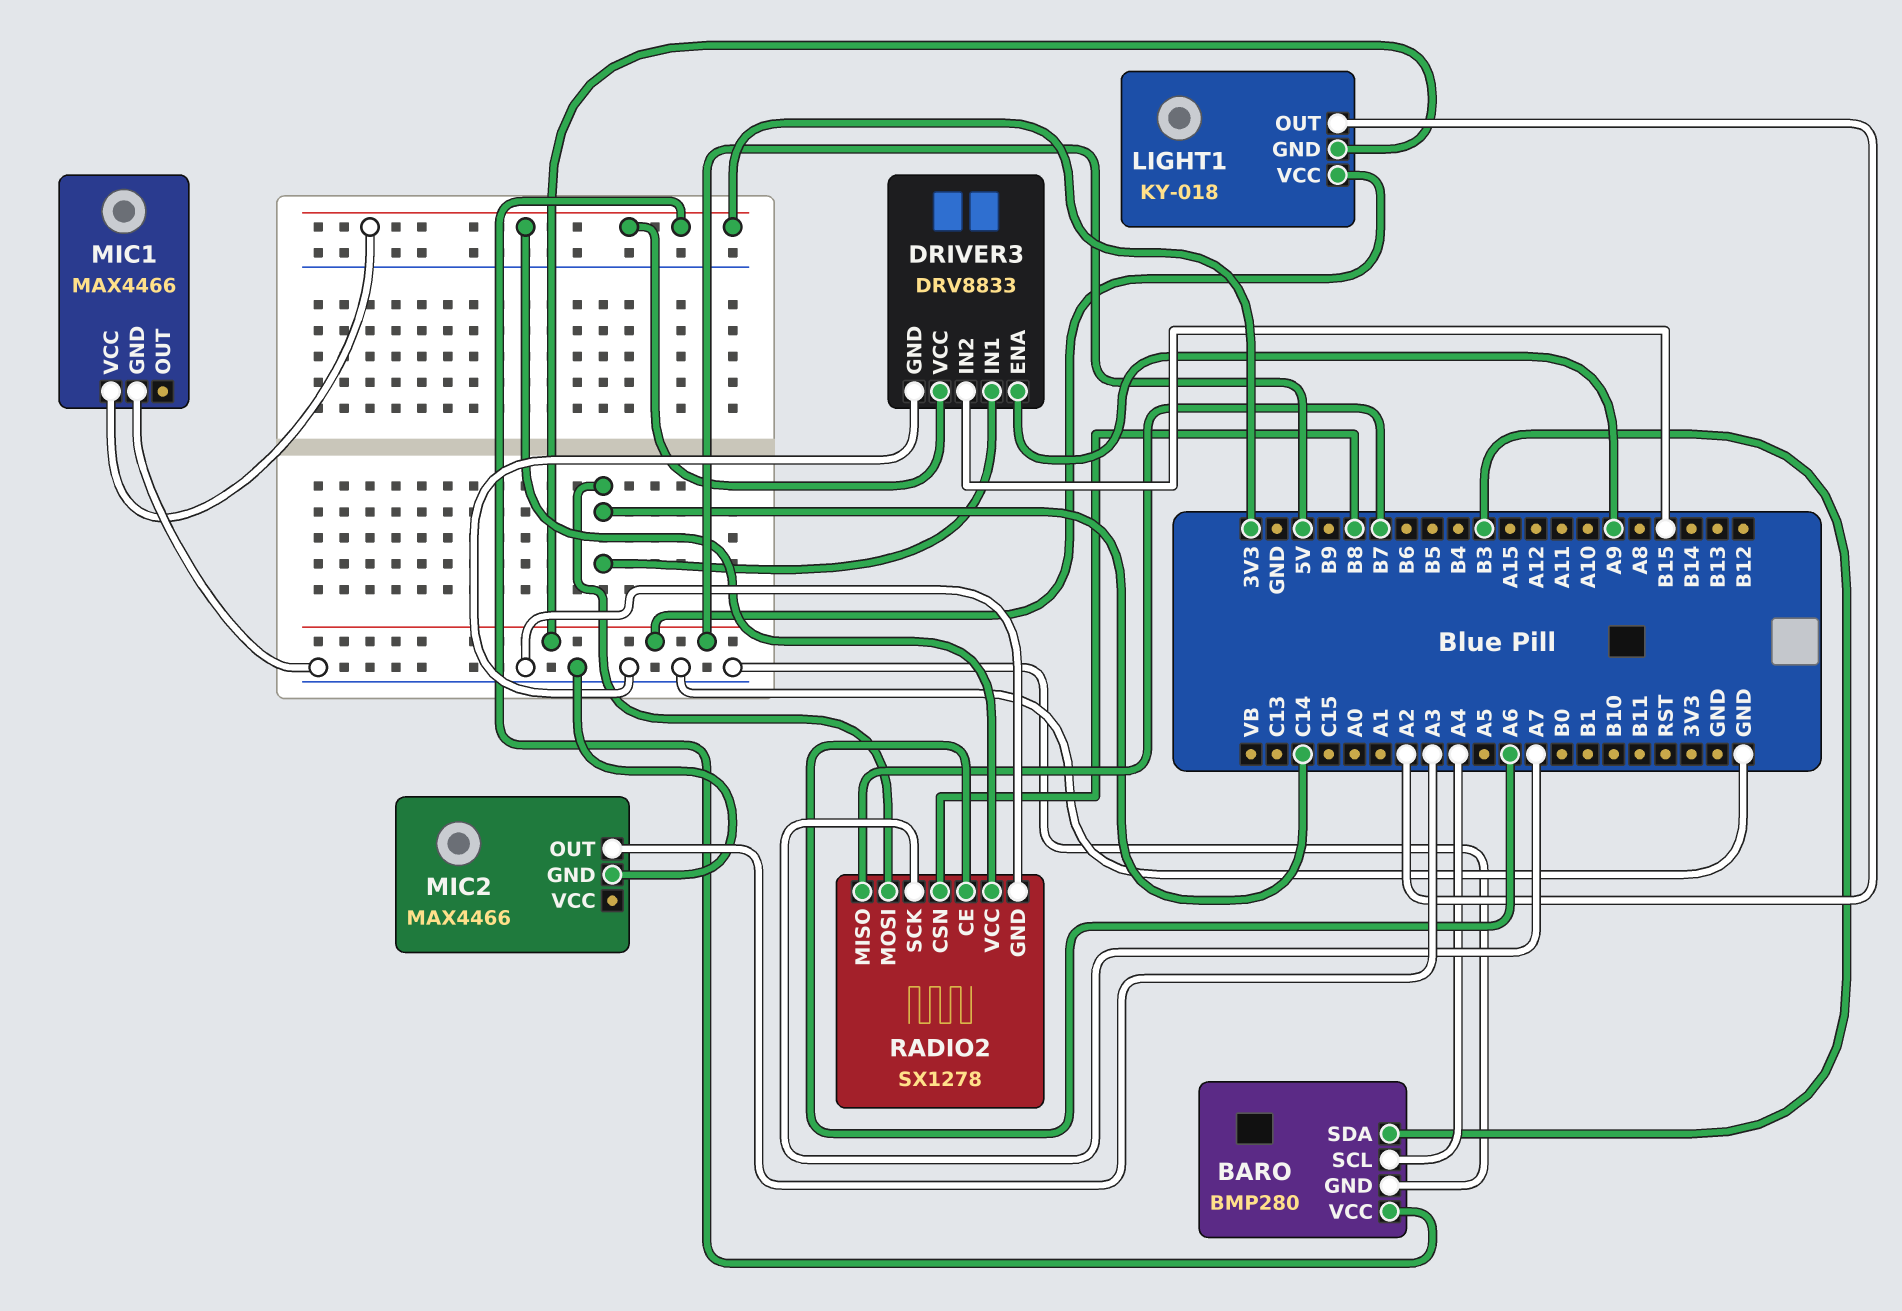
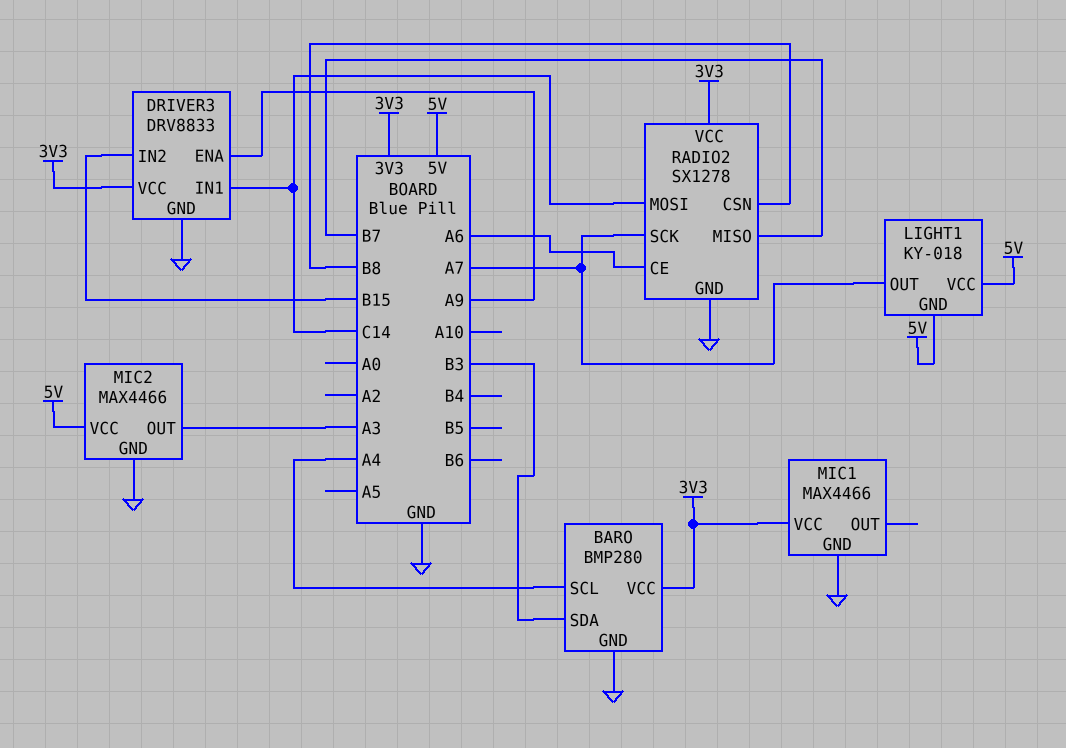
LIGHT1 pin OUT: A2 -> A7
MIC2 pin VCC: none -> 5V

